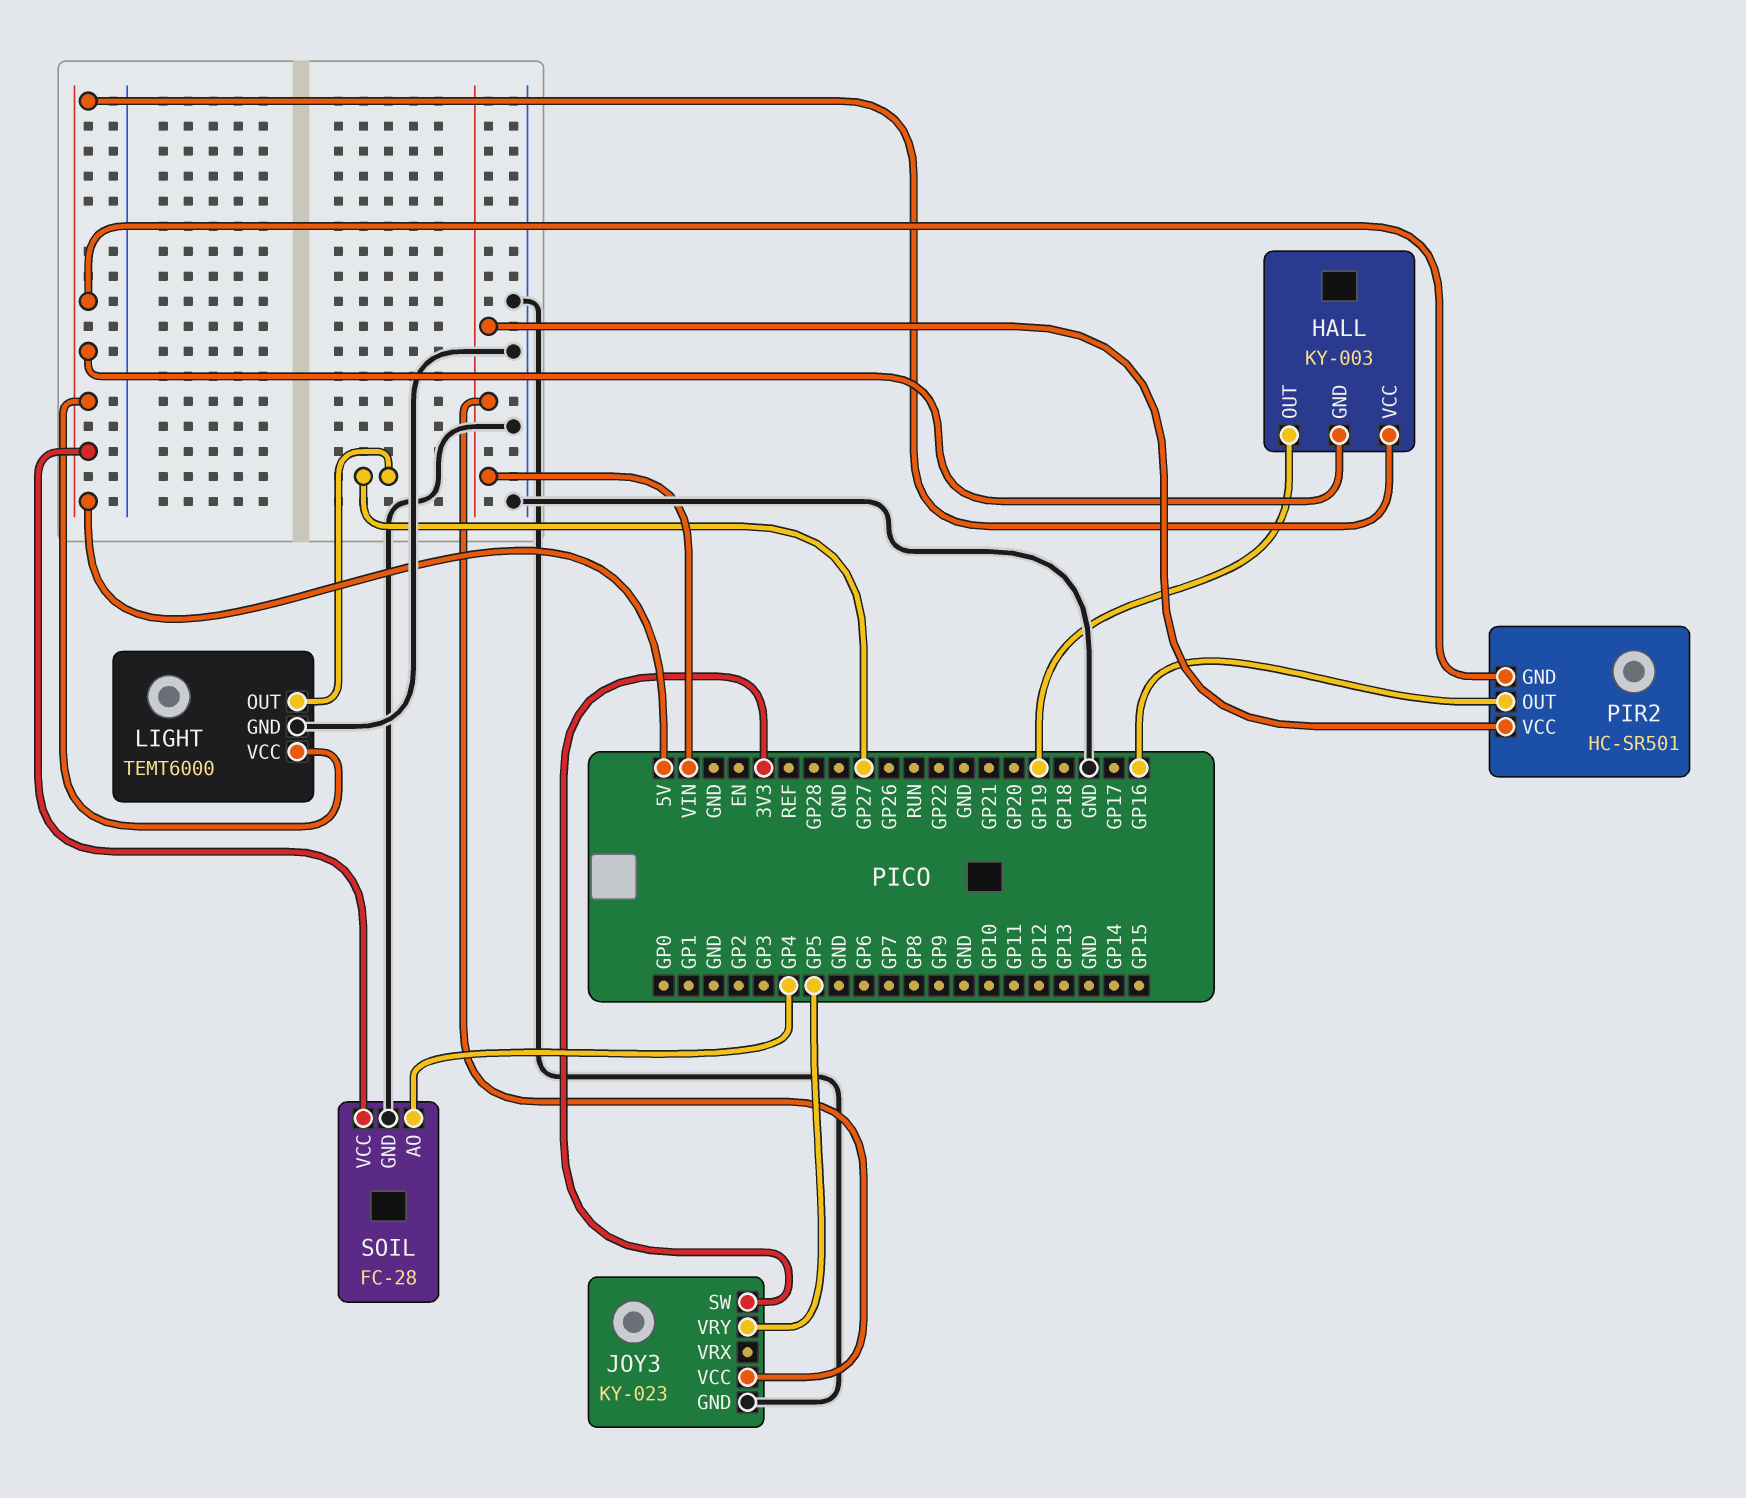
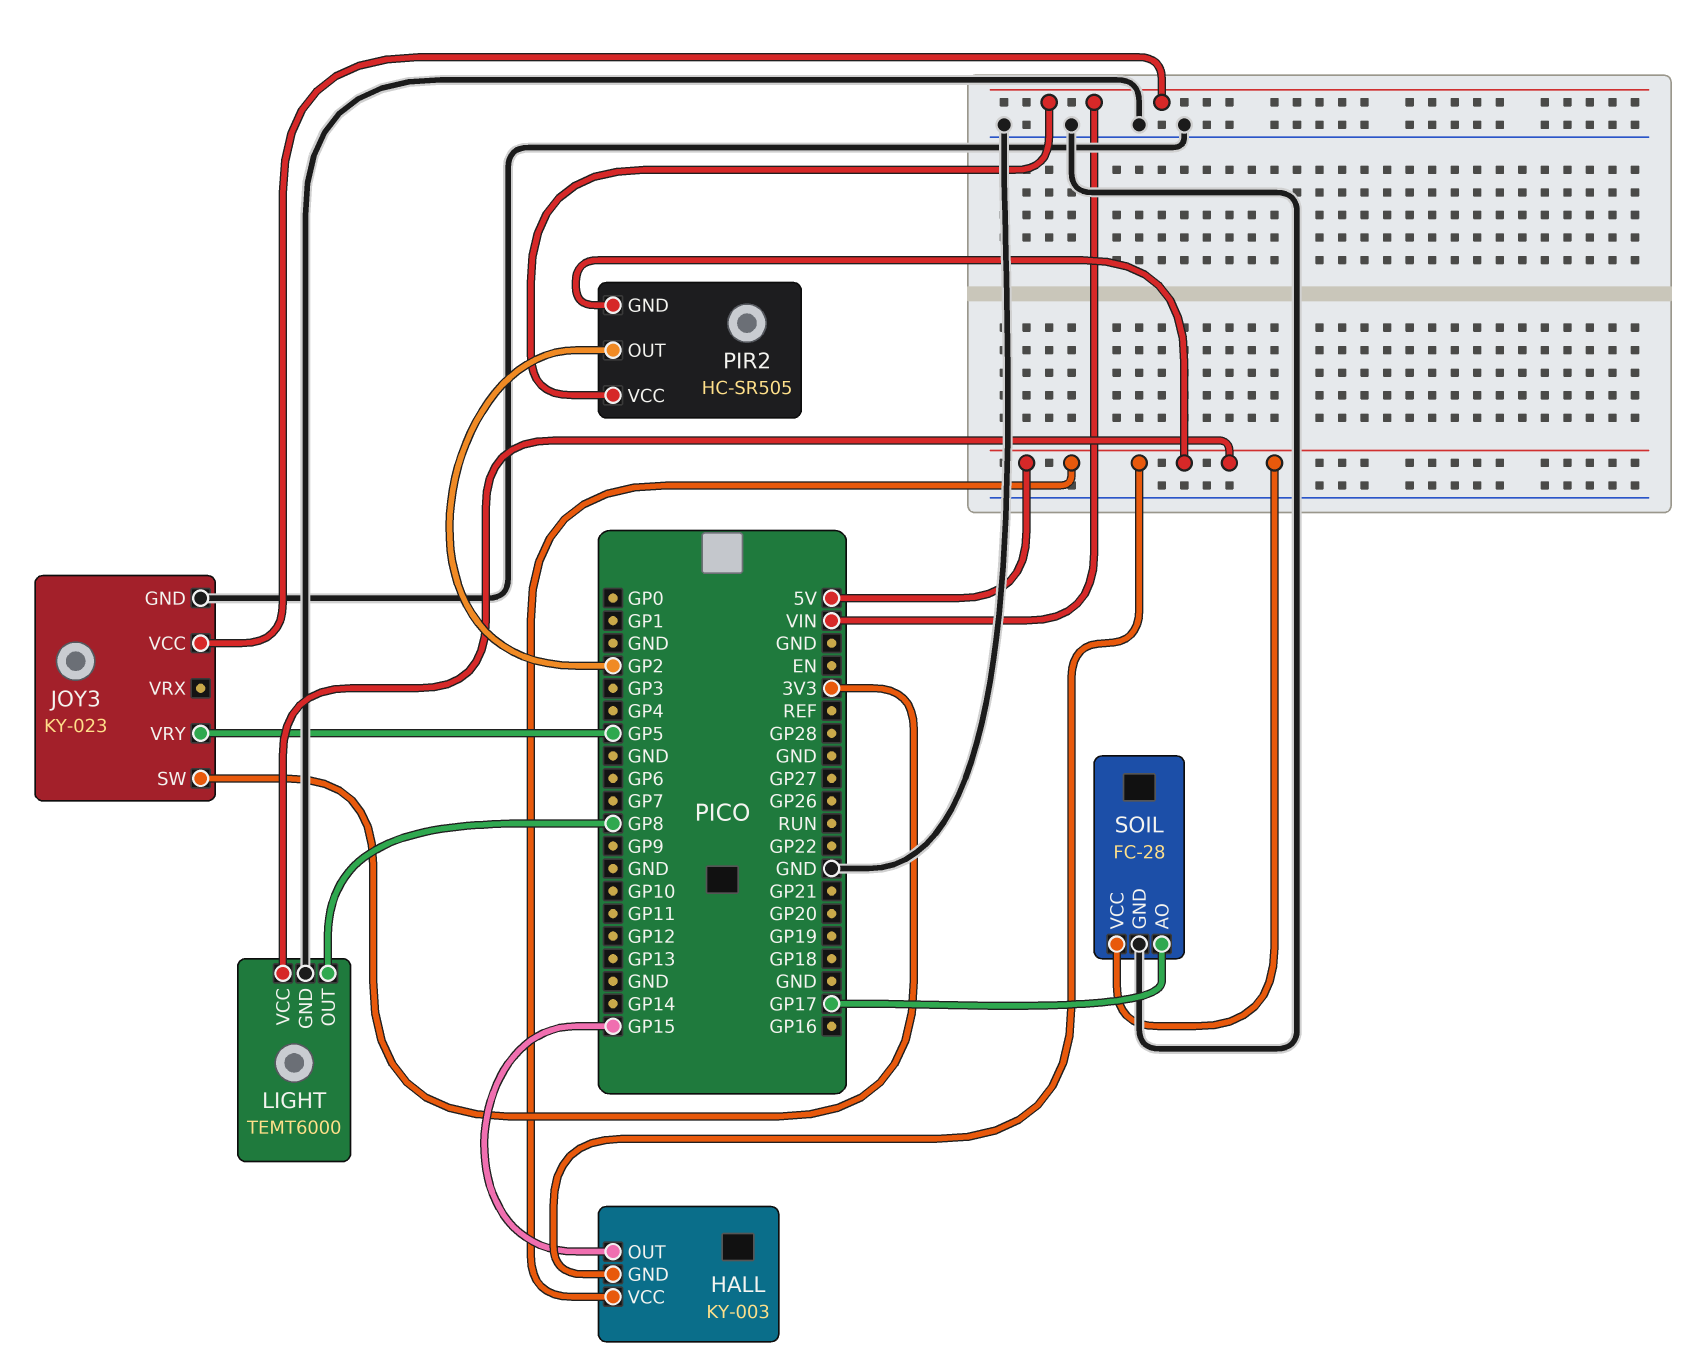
HALL pin OUT: GP19 -> GP15
LIGHT pin OUT: GP27 -> GP8
PIR2: HC-SR501 -> HC-SR505
PIR2 pin OUT: GP16 -> GP2
SOIL pin AO: GP4 -> GP17

